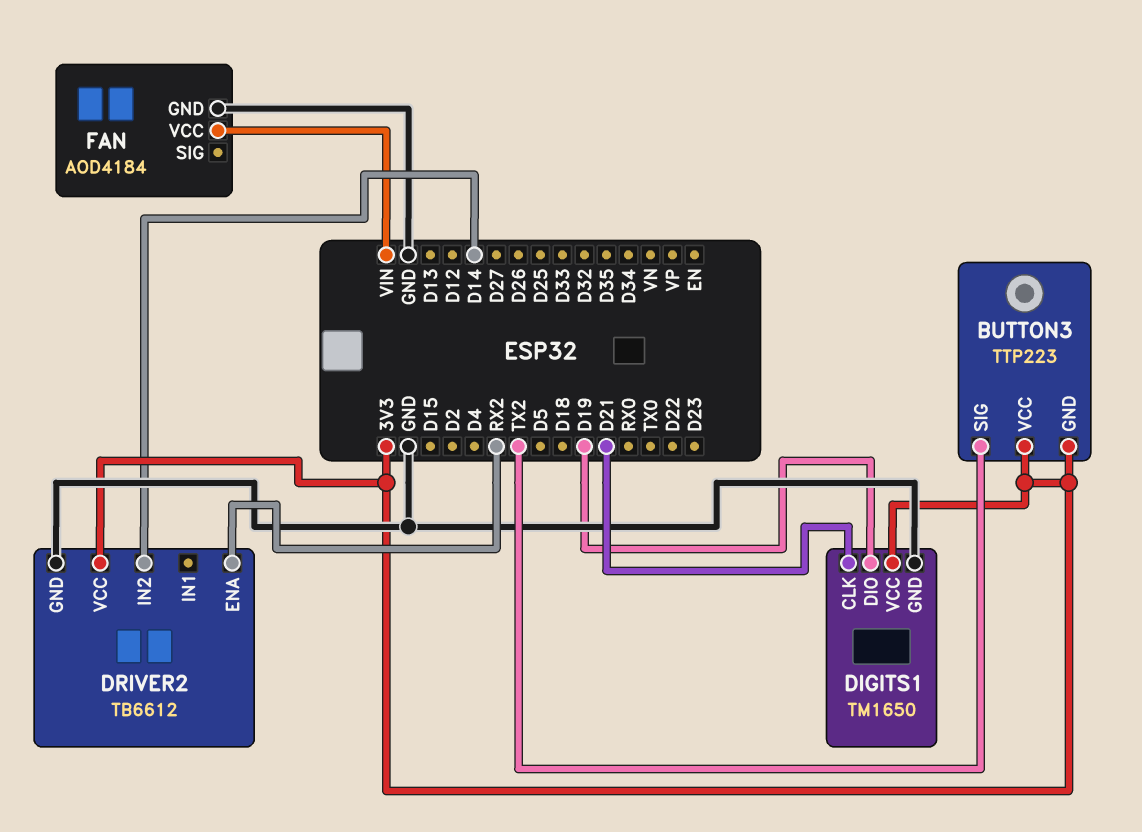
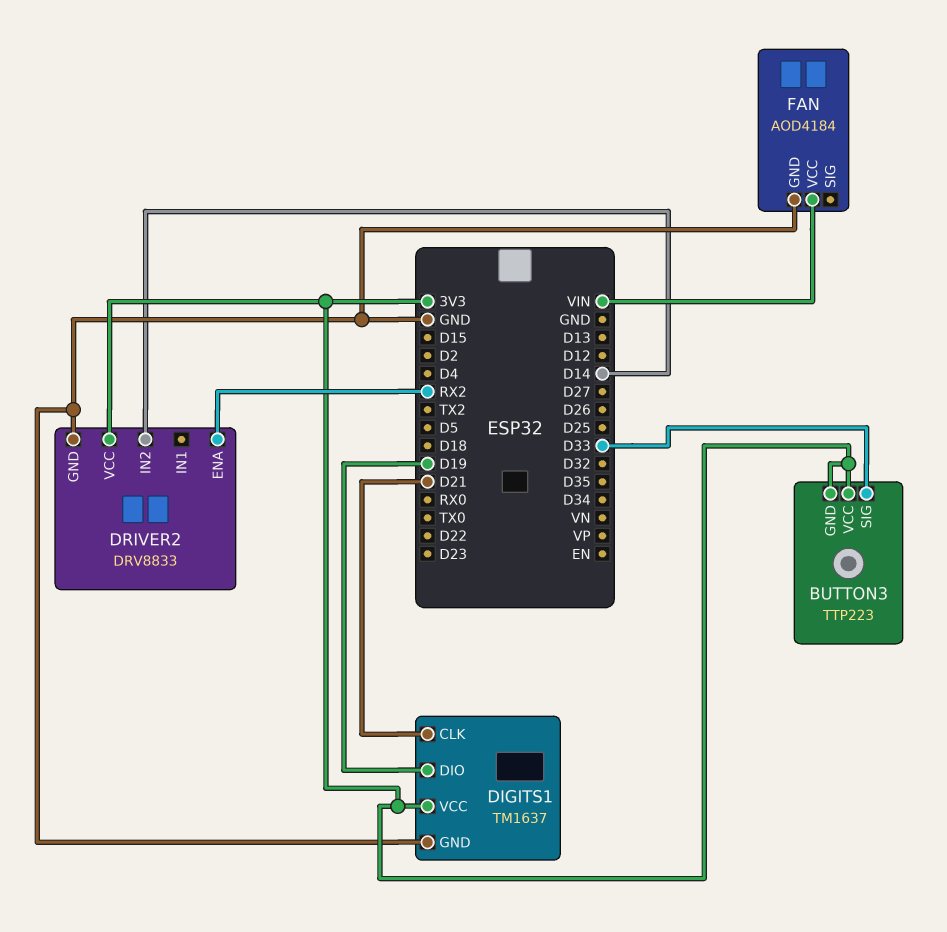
BUTTON3 pin SIG: TX2 -> D33
DIGITS1: TM1650 -> TM1637
DRIVER2: TB6612 -> DRV8833

